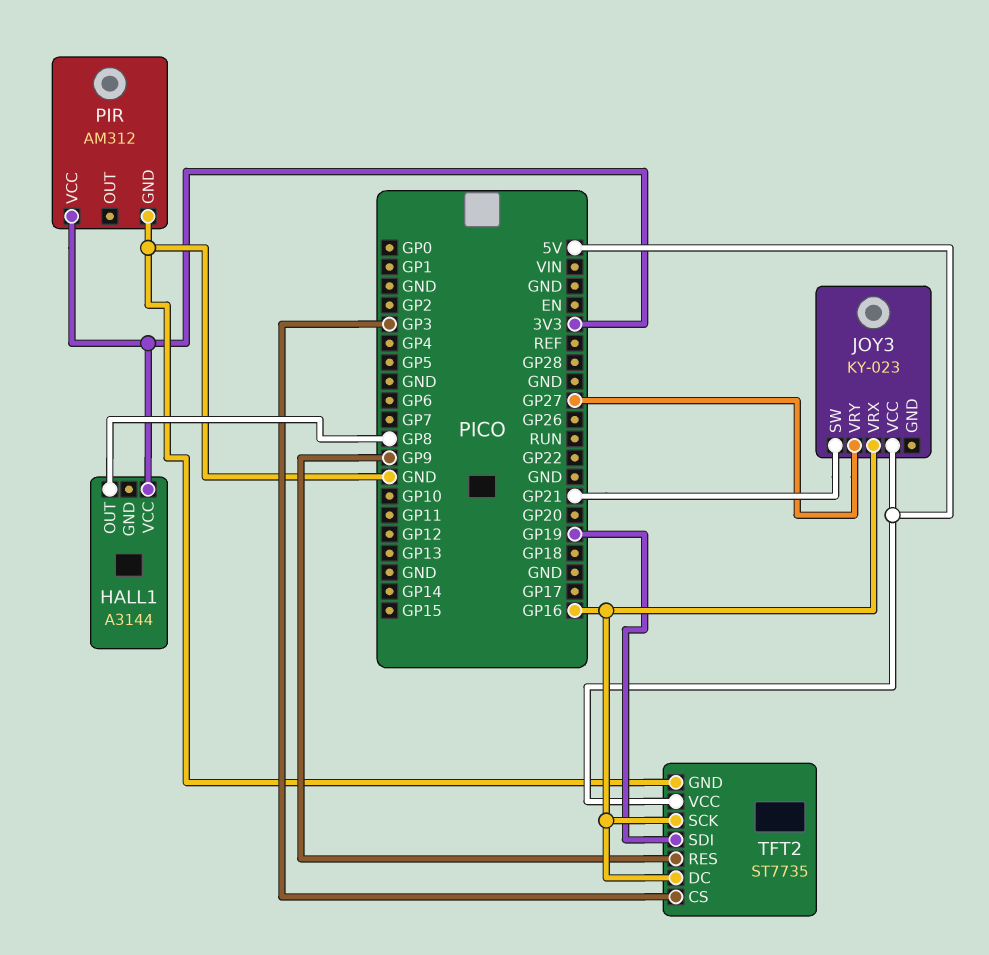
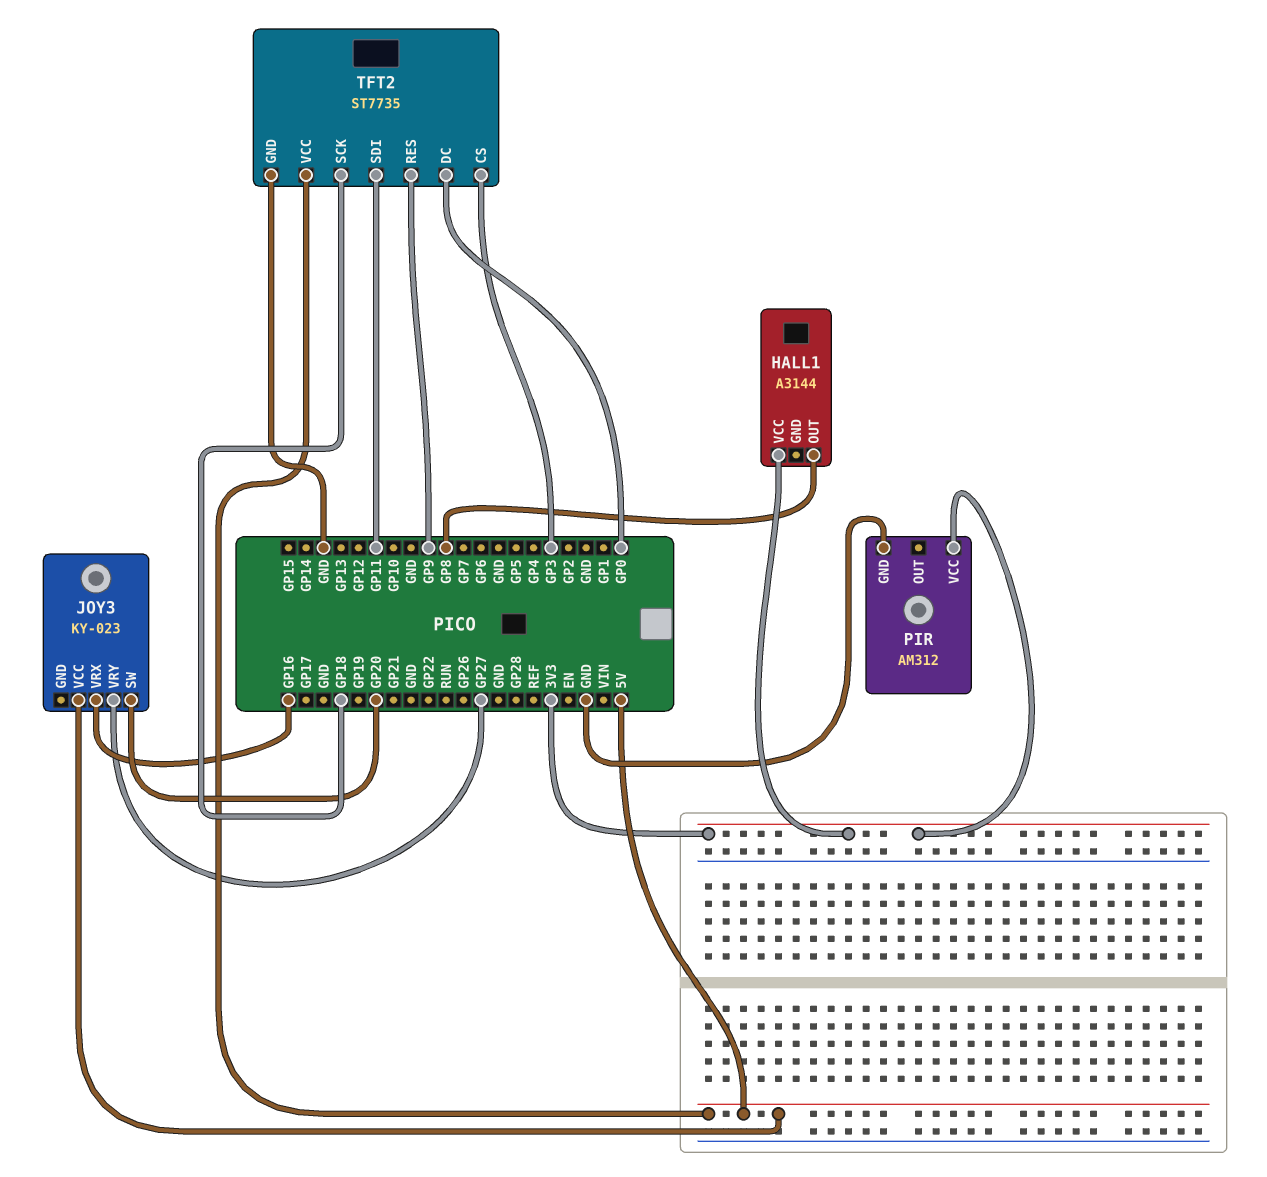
JOY3 pin SW: GP21 -> GP20
TFT2 pin DC: GP16 -> GP0
TFT2 pin SCK: GP16 -> GP18
TFT2 pin SDI: GP19 -> GP11

